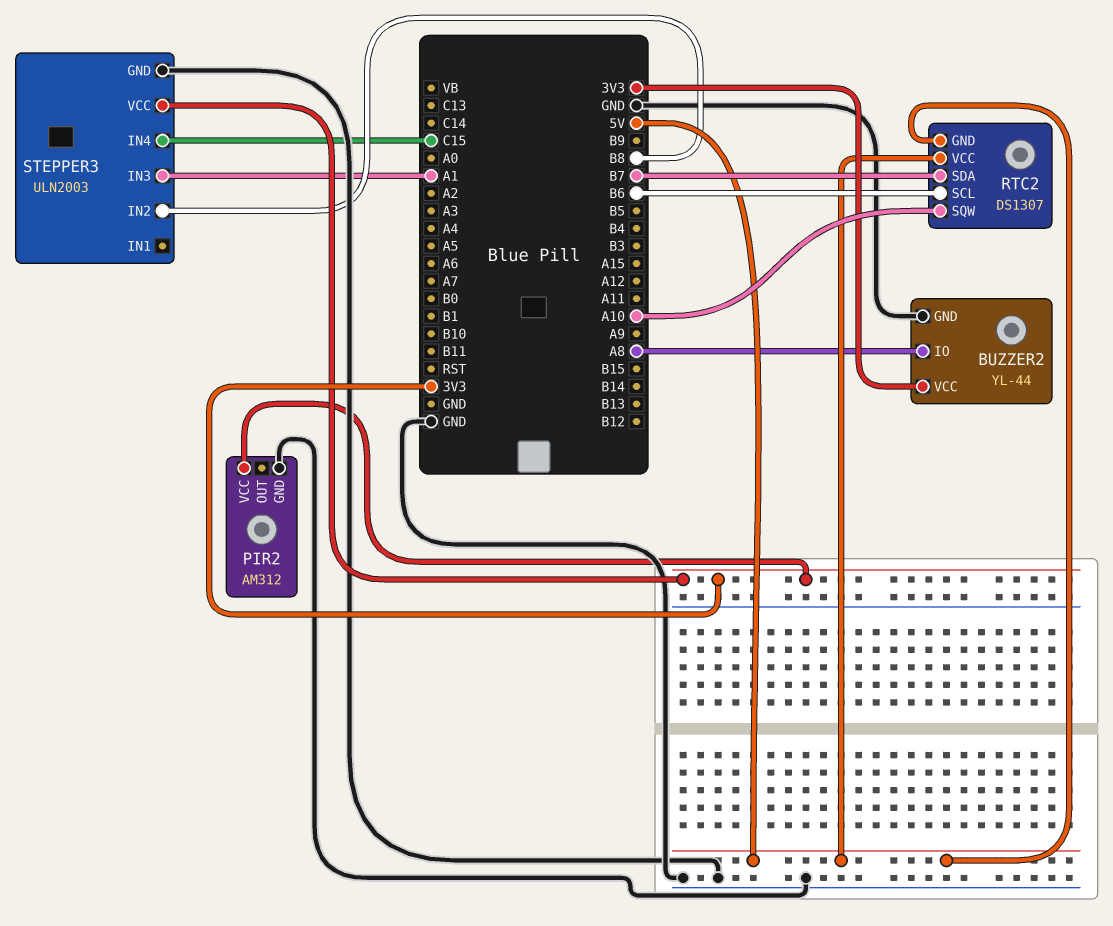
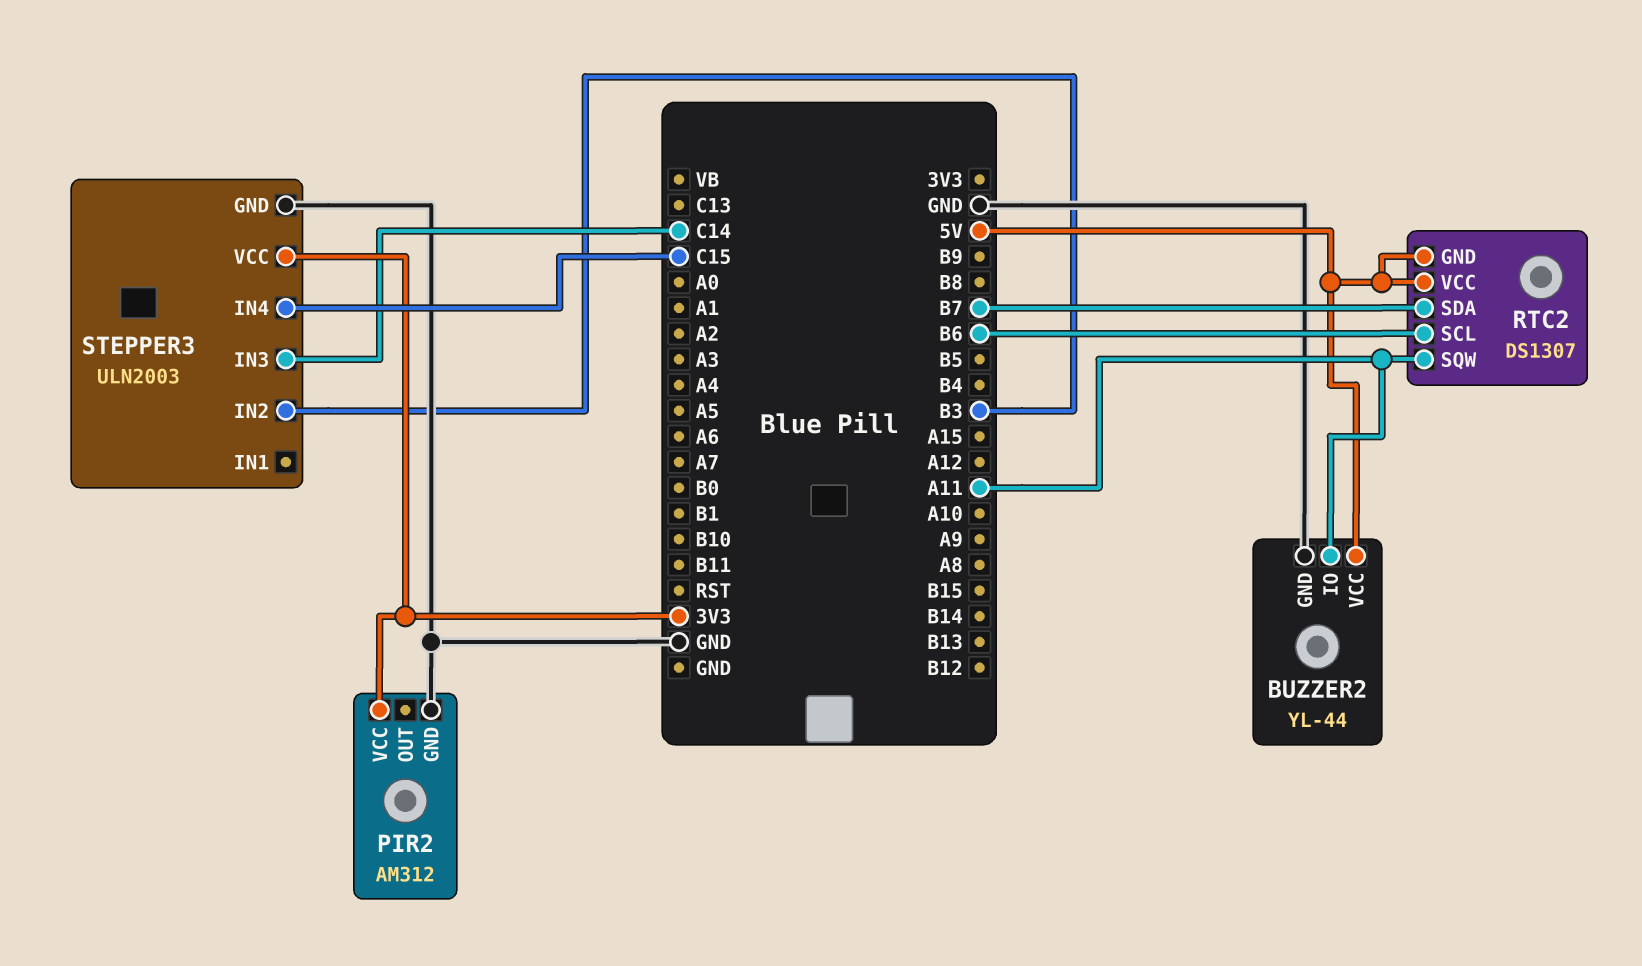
BUZZER2 pin IO: A8 -> A11
BUZZER2 pin VCC: 3V3 -> 5V
RTC2 pin SQW: A10 -> A11
STEPPER3 pin IN2: B8 -> B3
STEPPER3 pin IN3: A1 -> C14

